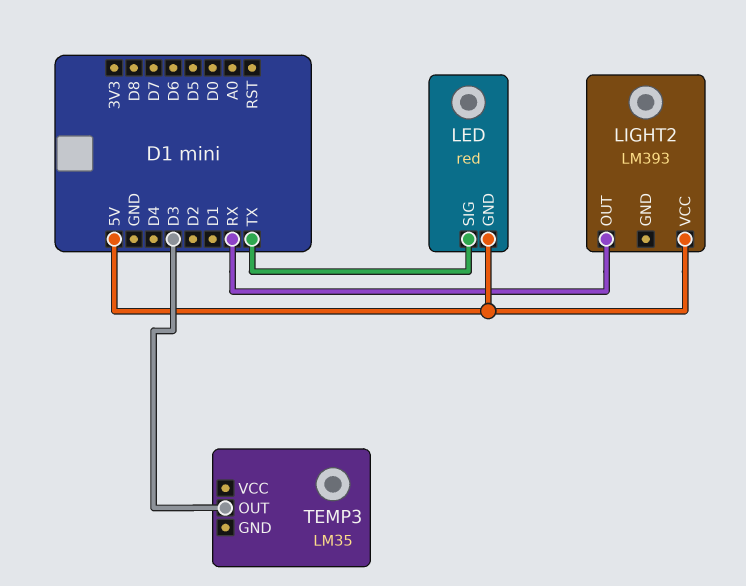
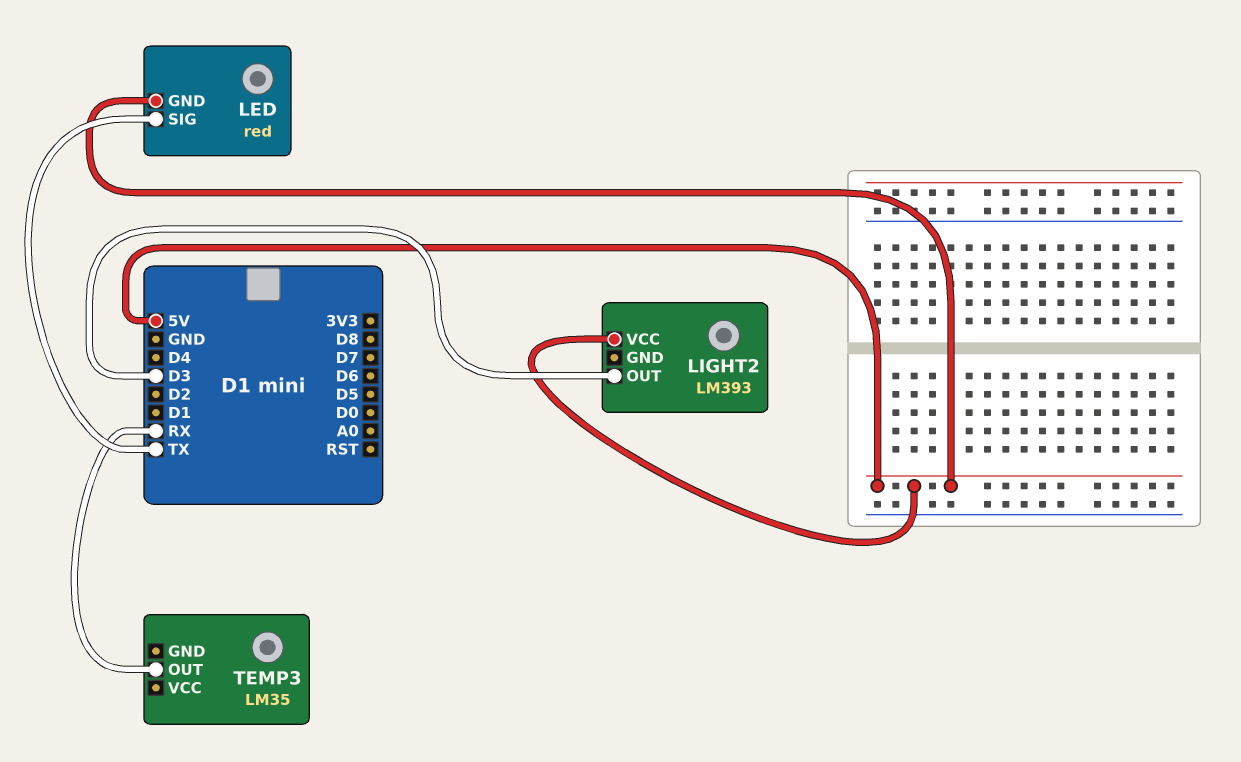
LIGHT2 pin OUT: RX -> D3
TEMP3 pin OUT: D3 -> RX

